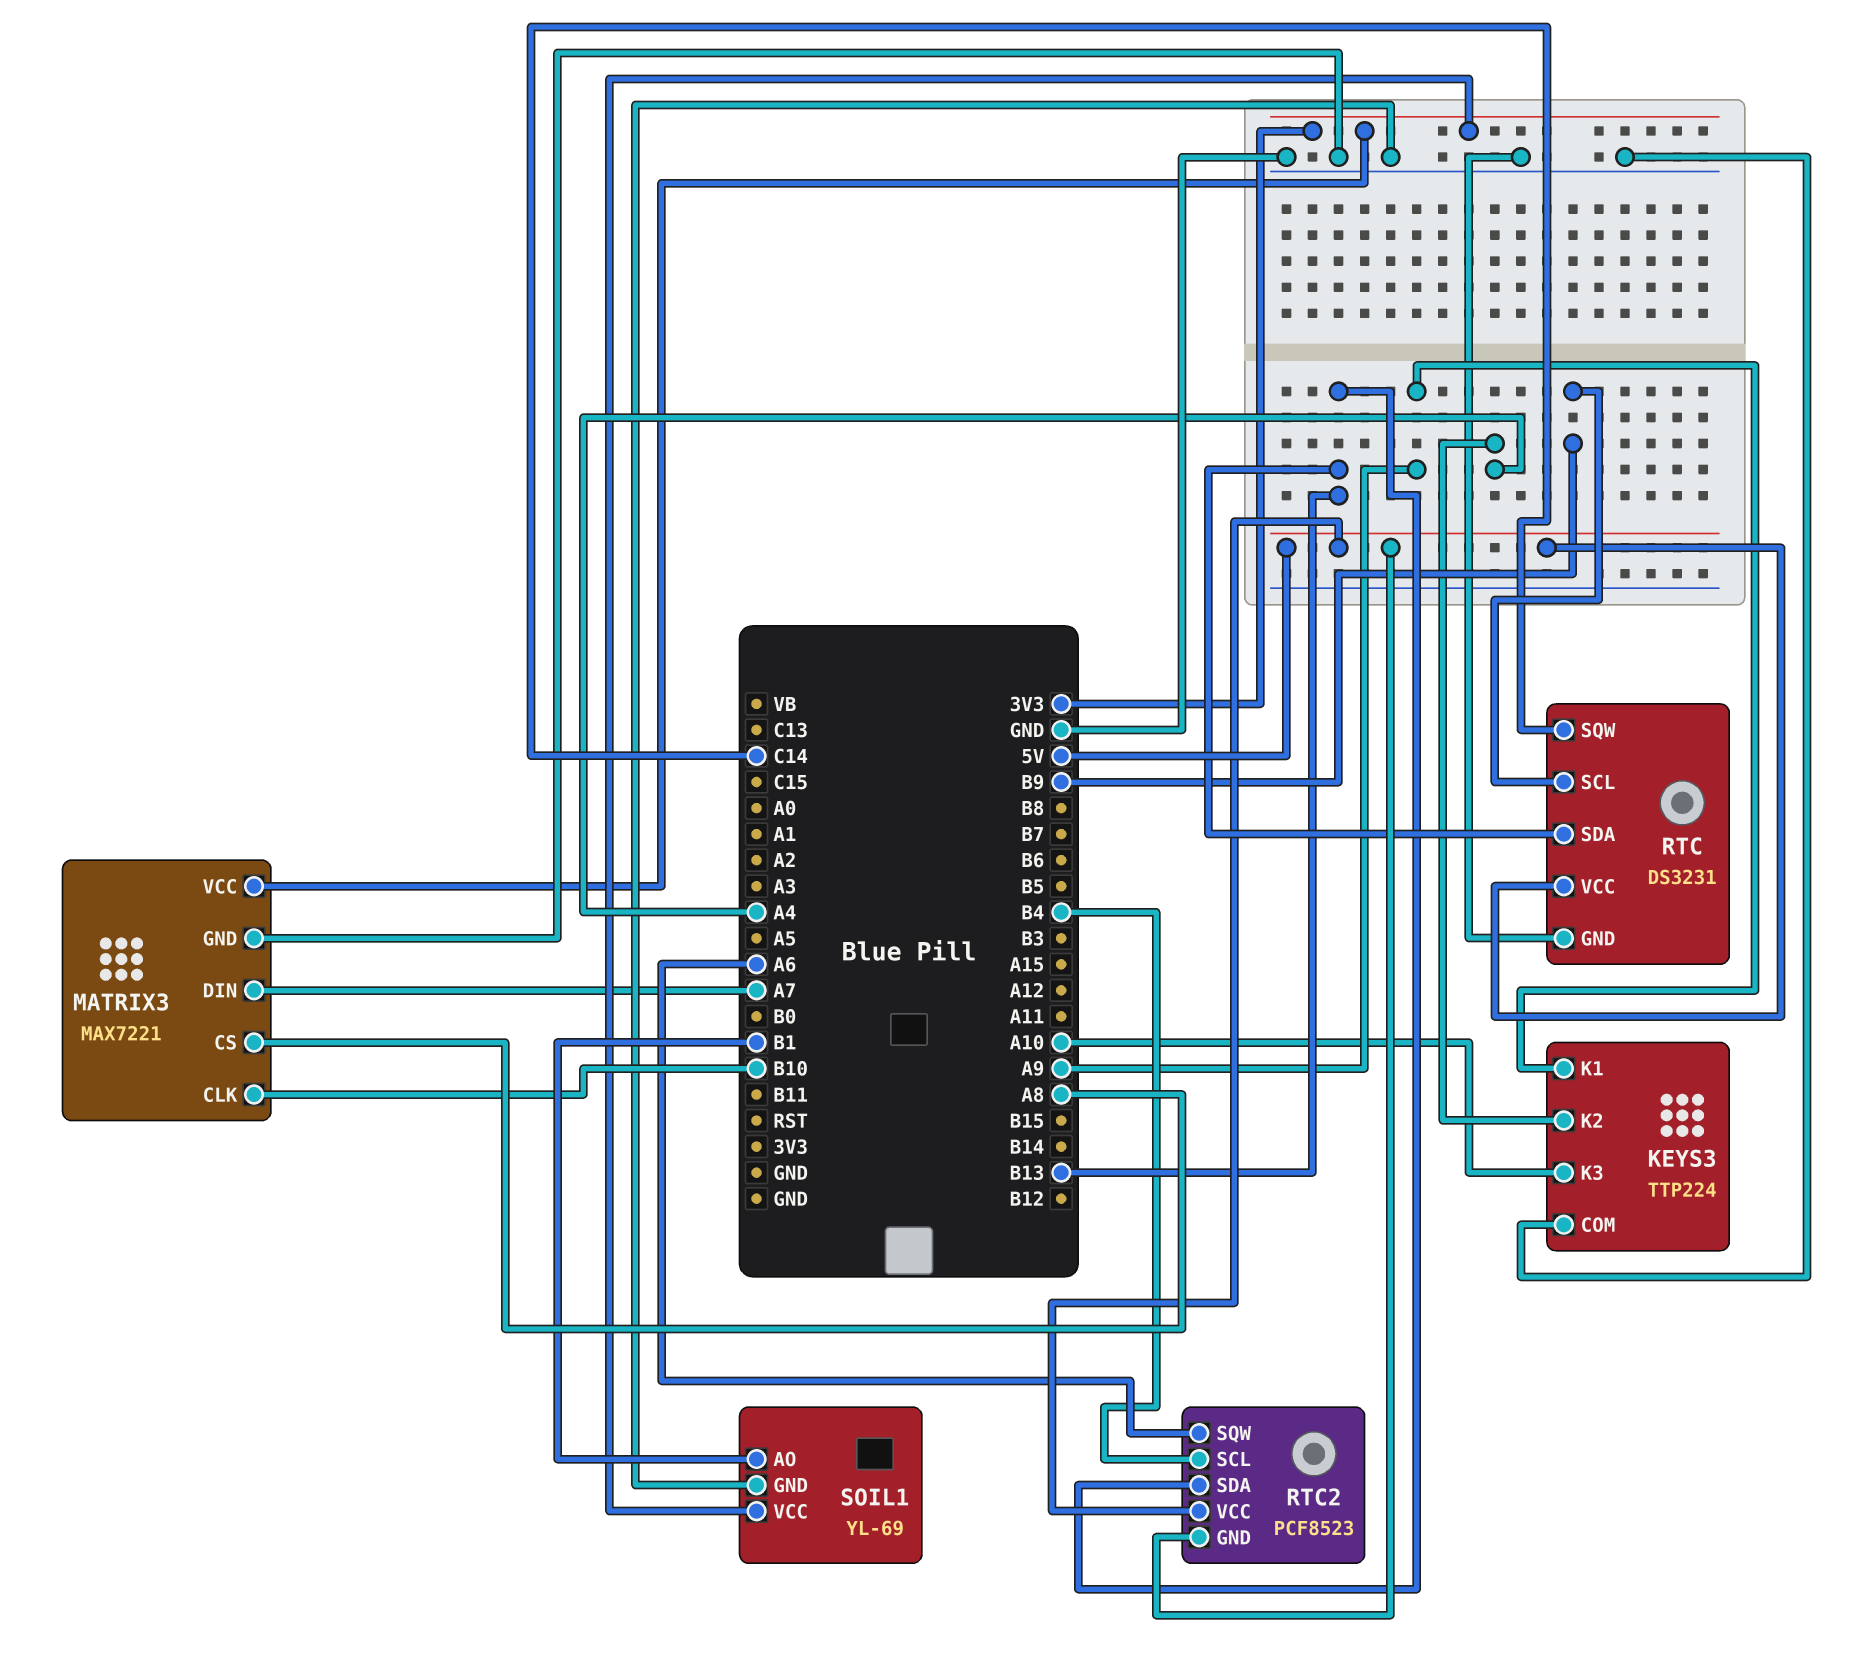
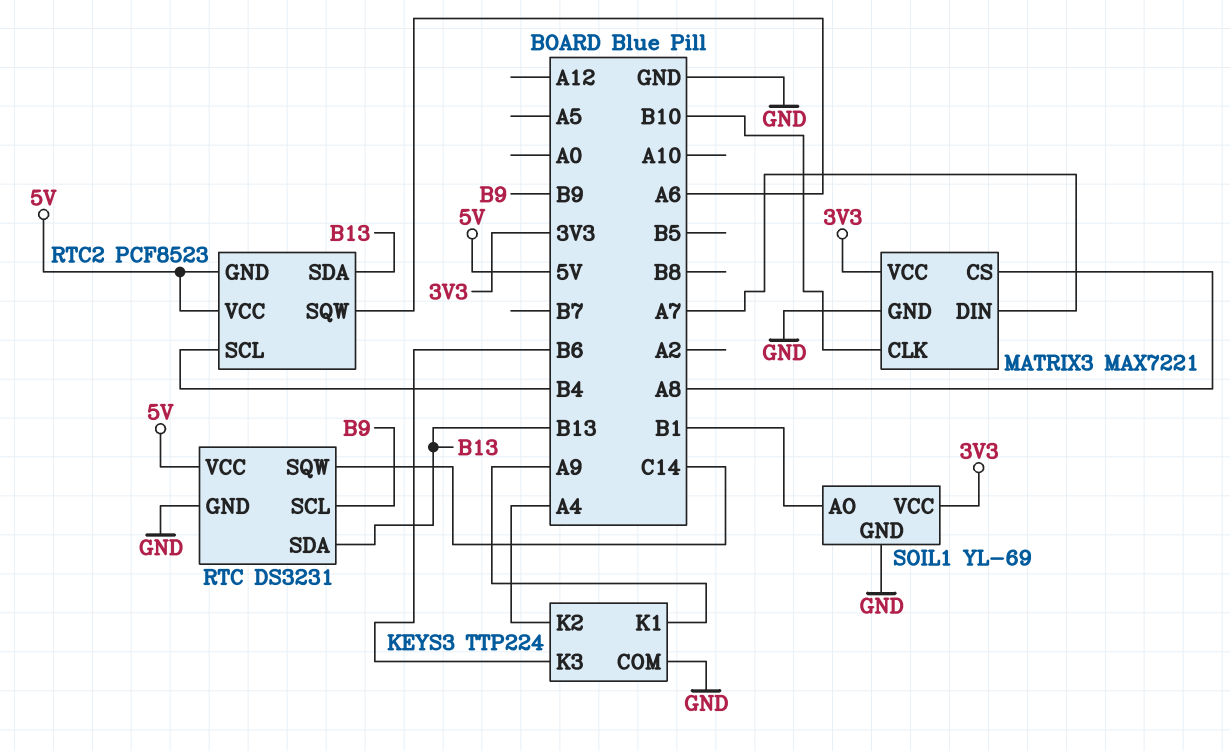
KEYS3 pin K3: A10 -> B6

